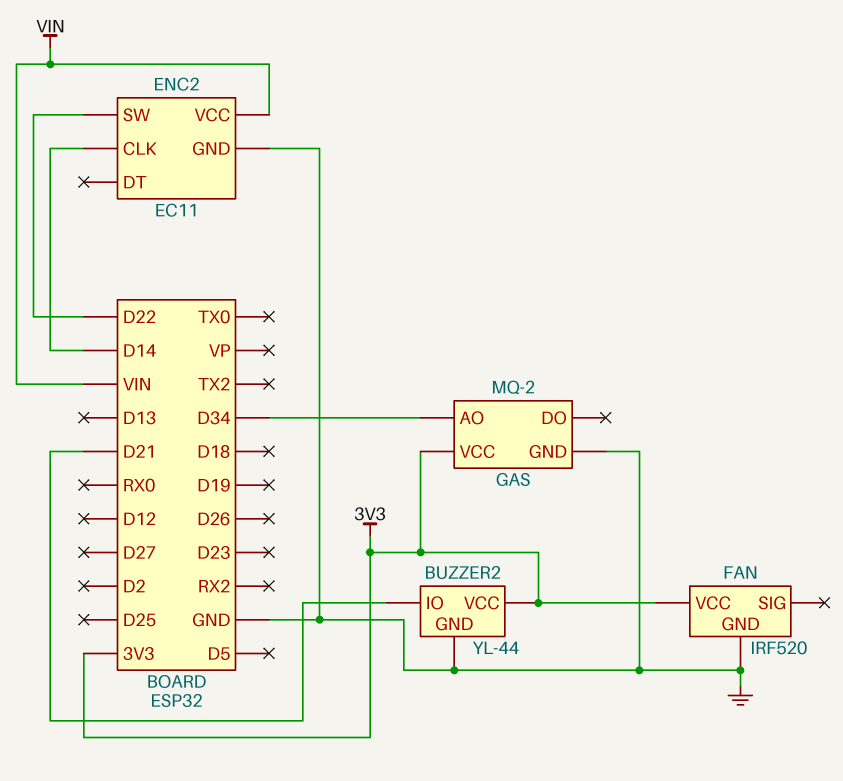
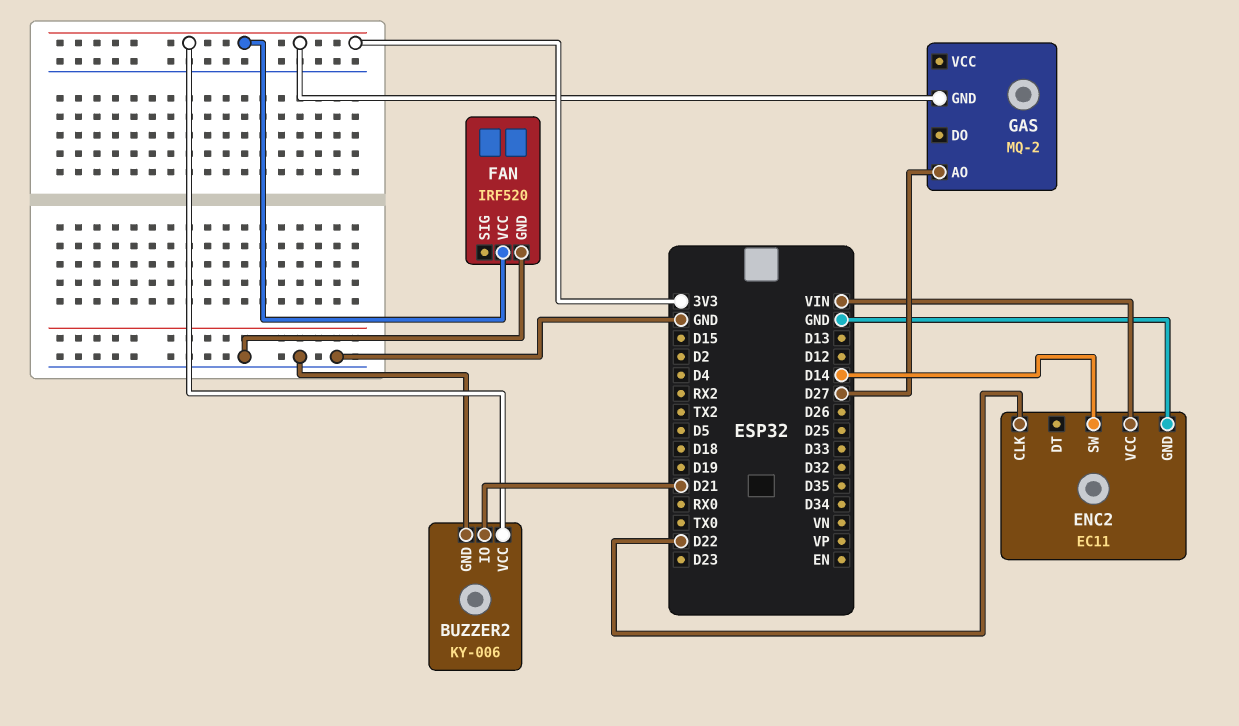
BUZZER2: YL-44 -> KY-006
ENC2 pin CLK: D14 -> D22
ENC2 pin SW: D22 -> D14
GAS pin AO: D34 -> D27
GAS pin GND: GND -> 3V3
GAS pin VCC: 3V3 -> none

